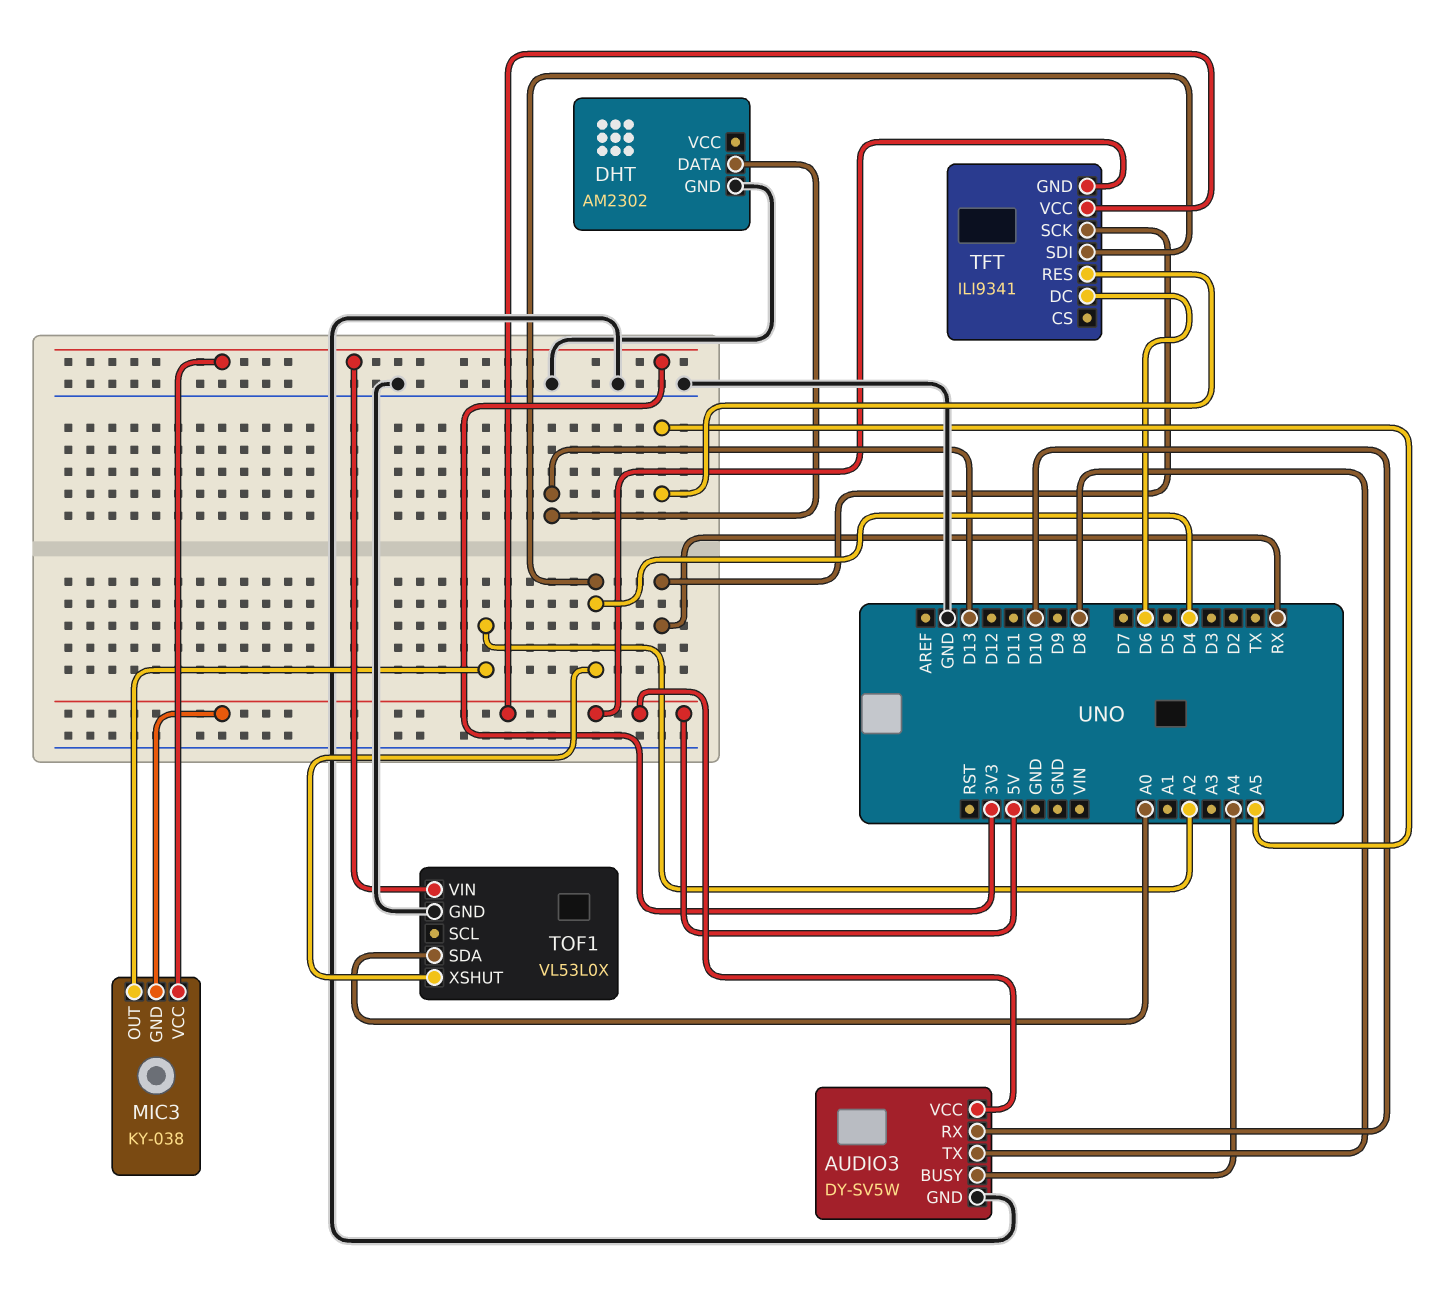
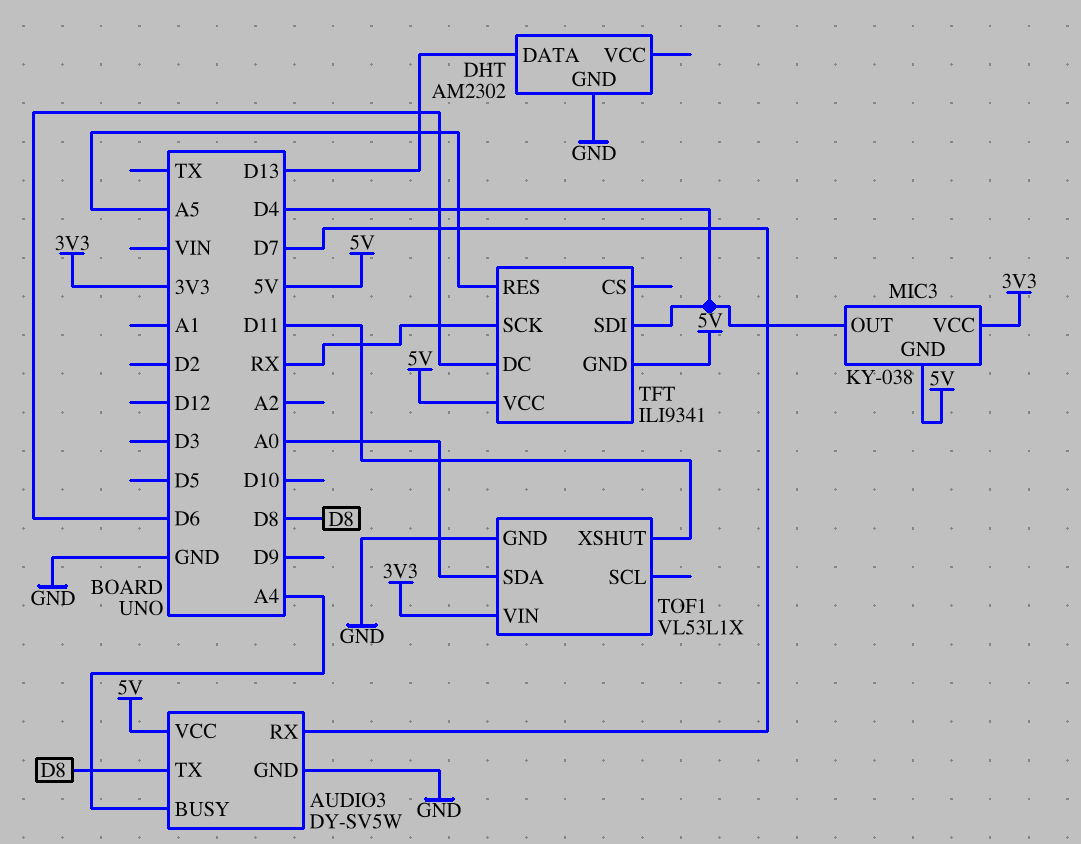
AUDIO3 pin RX: D10 -> D7
MIC3 pin OUT: A2 -> D4
TOF1: VL53L0X -> VL53L1X
TOF1 pin XSHUT: D4 -> D11

